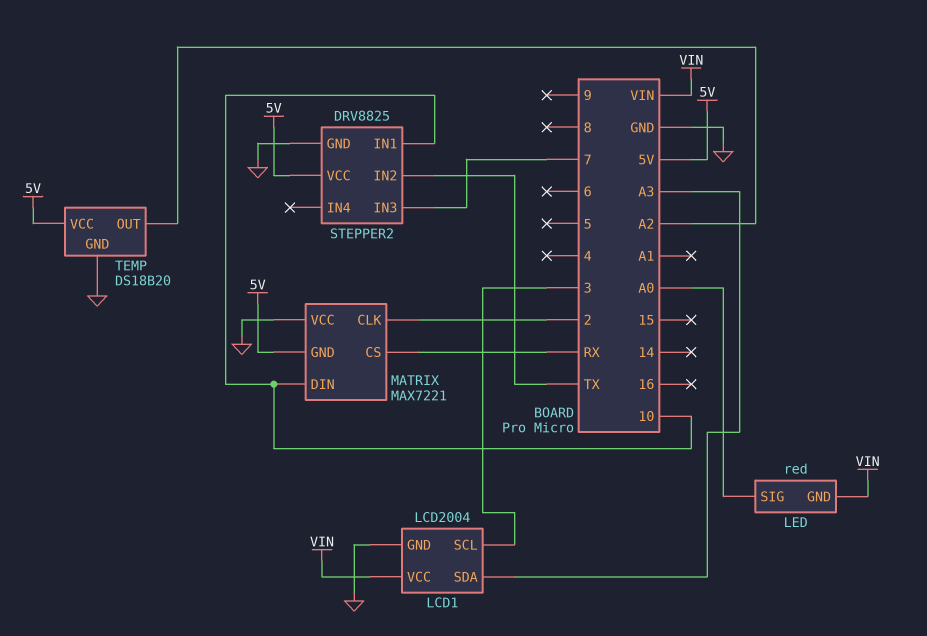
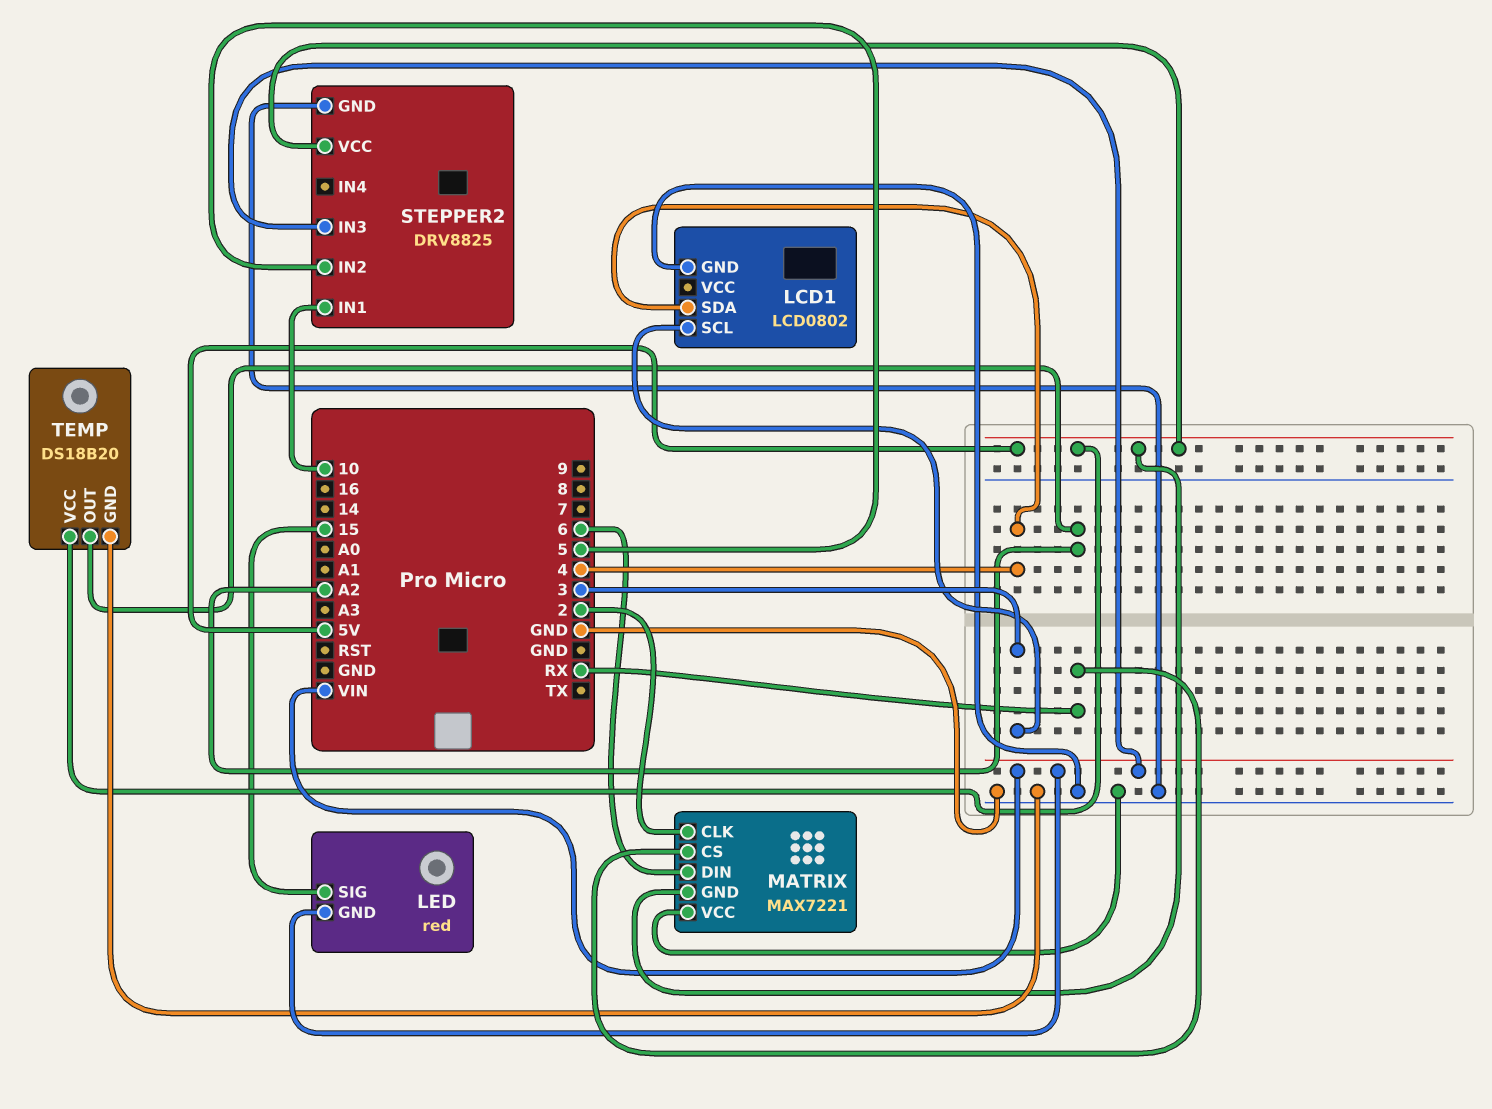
LCD1: LCD2004 -> LCD0802
LCD1 pin SDA: A3 -> 4
LCD1 pin VCC: VIN -> none
LED pin SIG: A0 -> 15
MATRIX pin DIN: 10 -> 6
STEPPER2 pin IN2: TX -> 5
STEPPER2 pin IN3: 7 -> VIN

